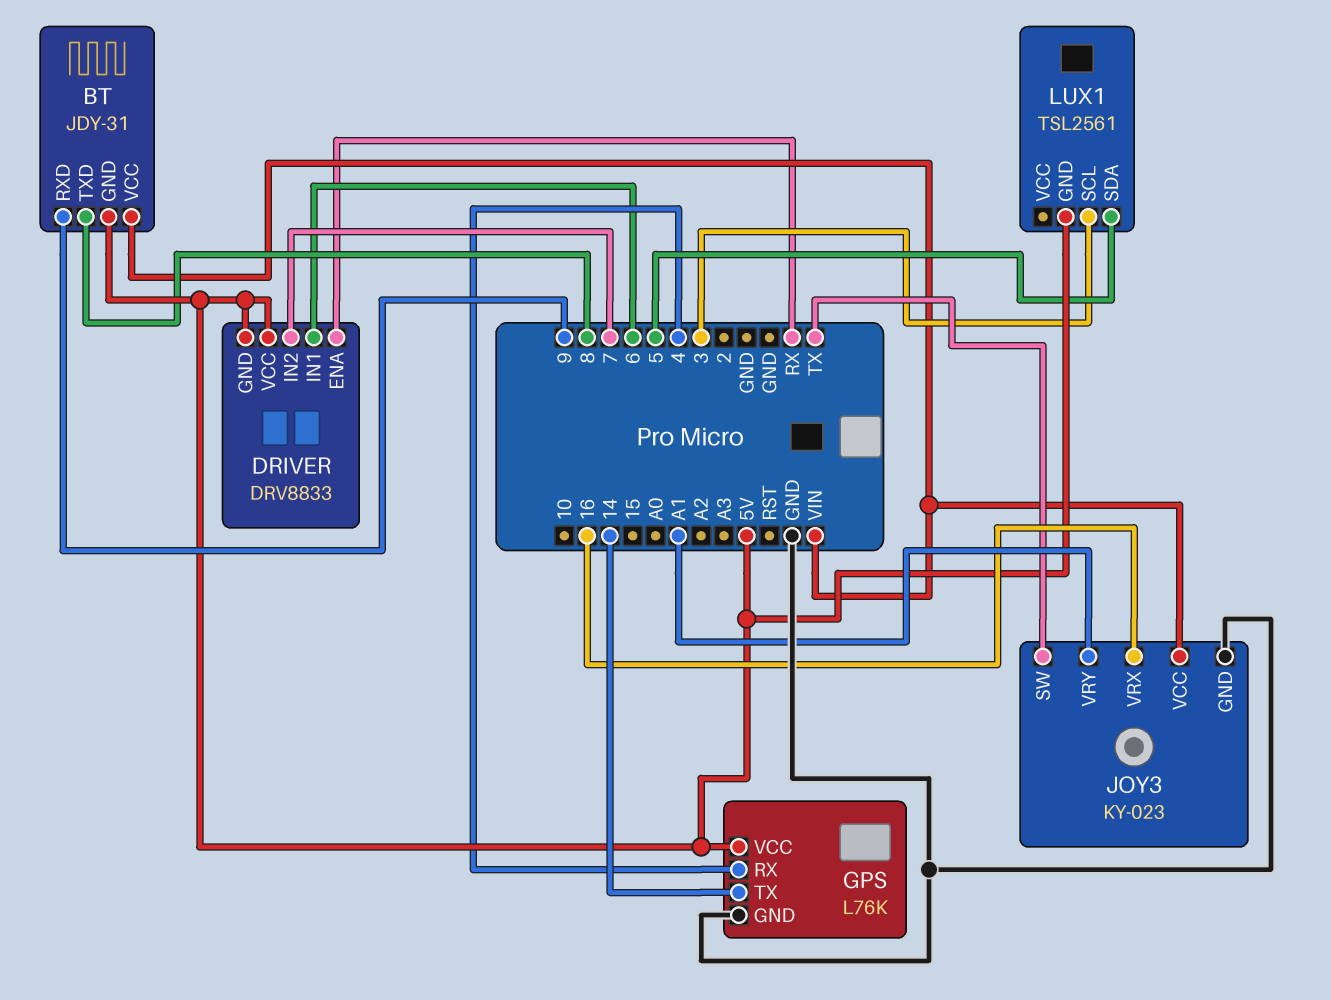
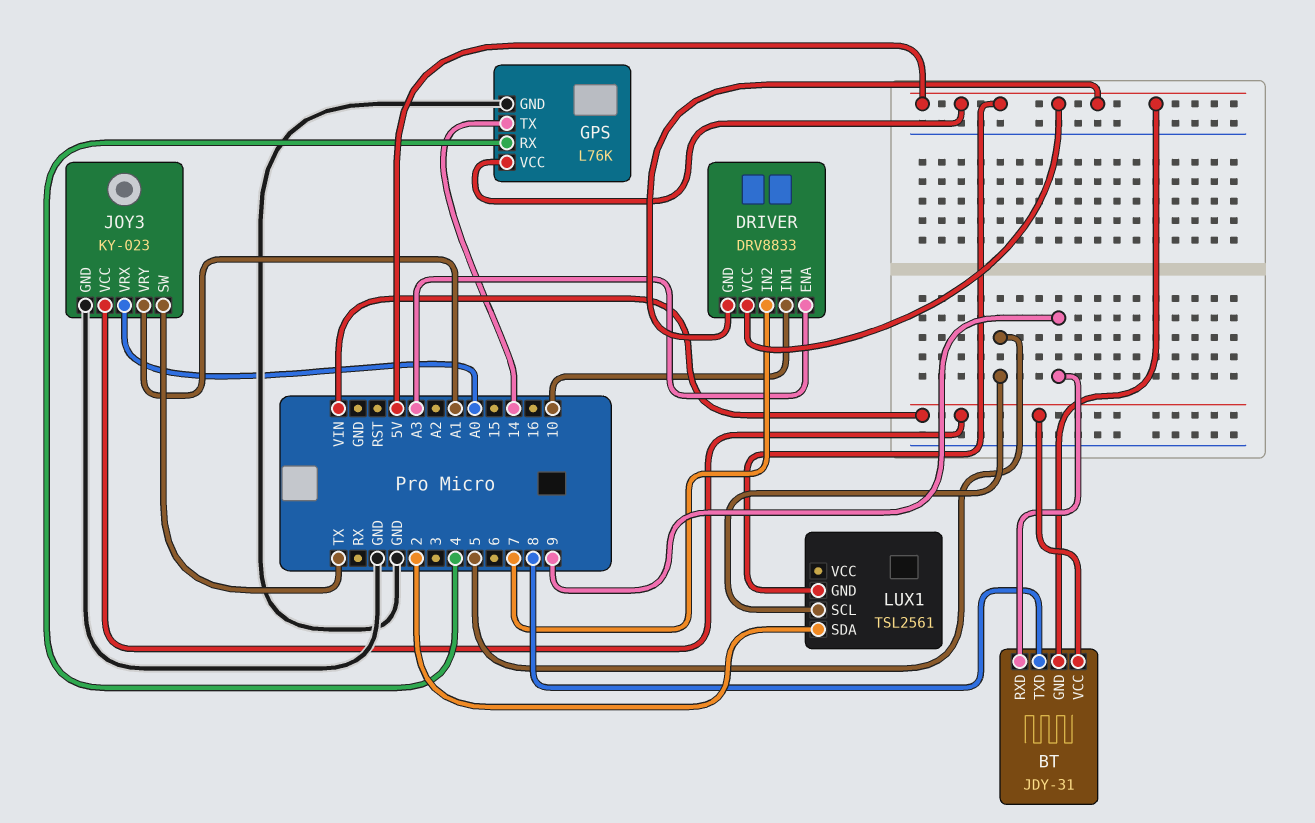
DRIVER pin ENA: RX -> A3
DRIVER pin IN1: 6 -> 10
JOY3 pin VRX: 16 -> A0
LUX1 pin SCL: 3 -> 5
LUX1 pin SDA: 5 -> 2

